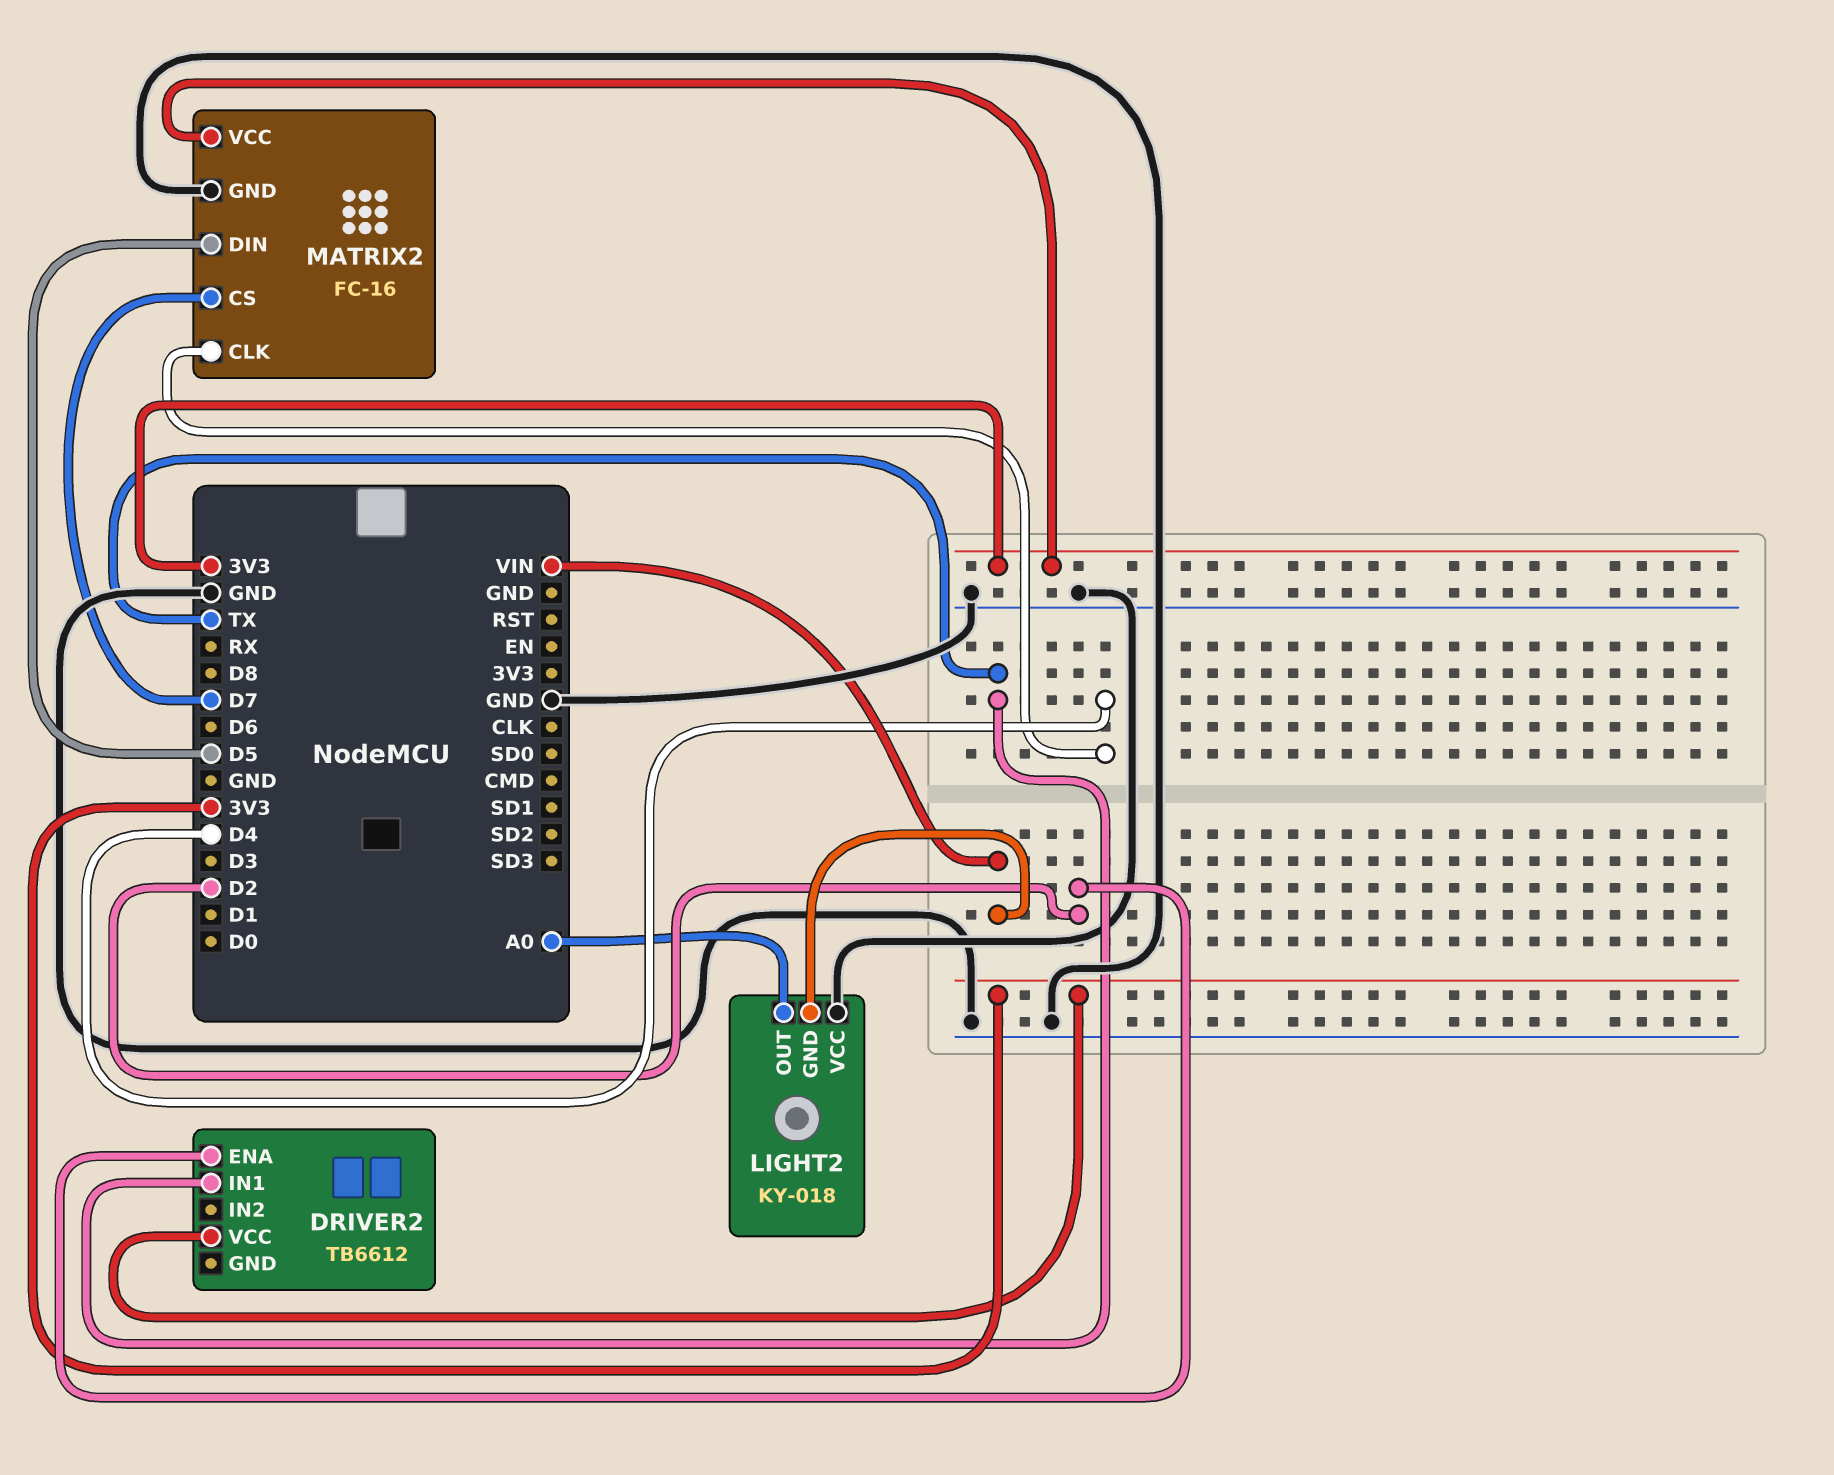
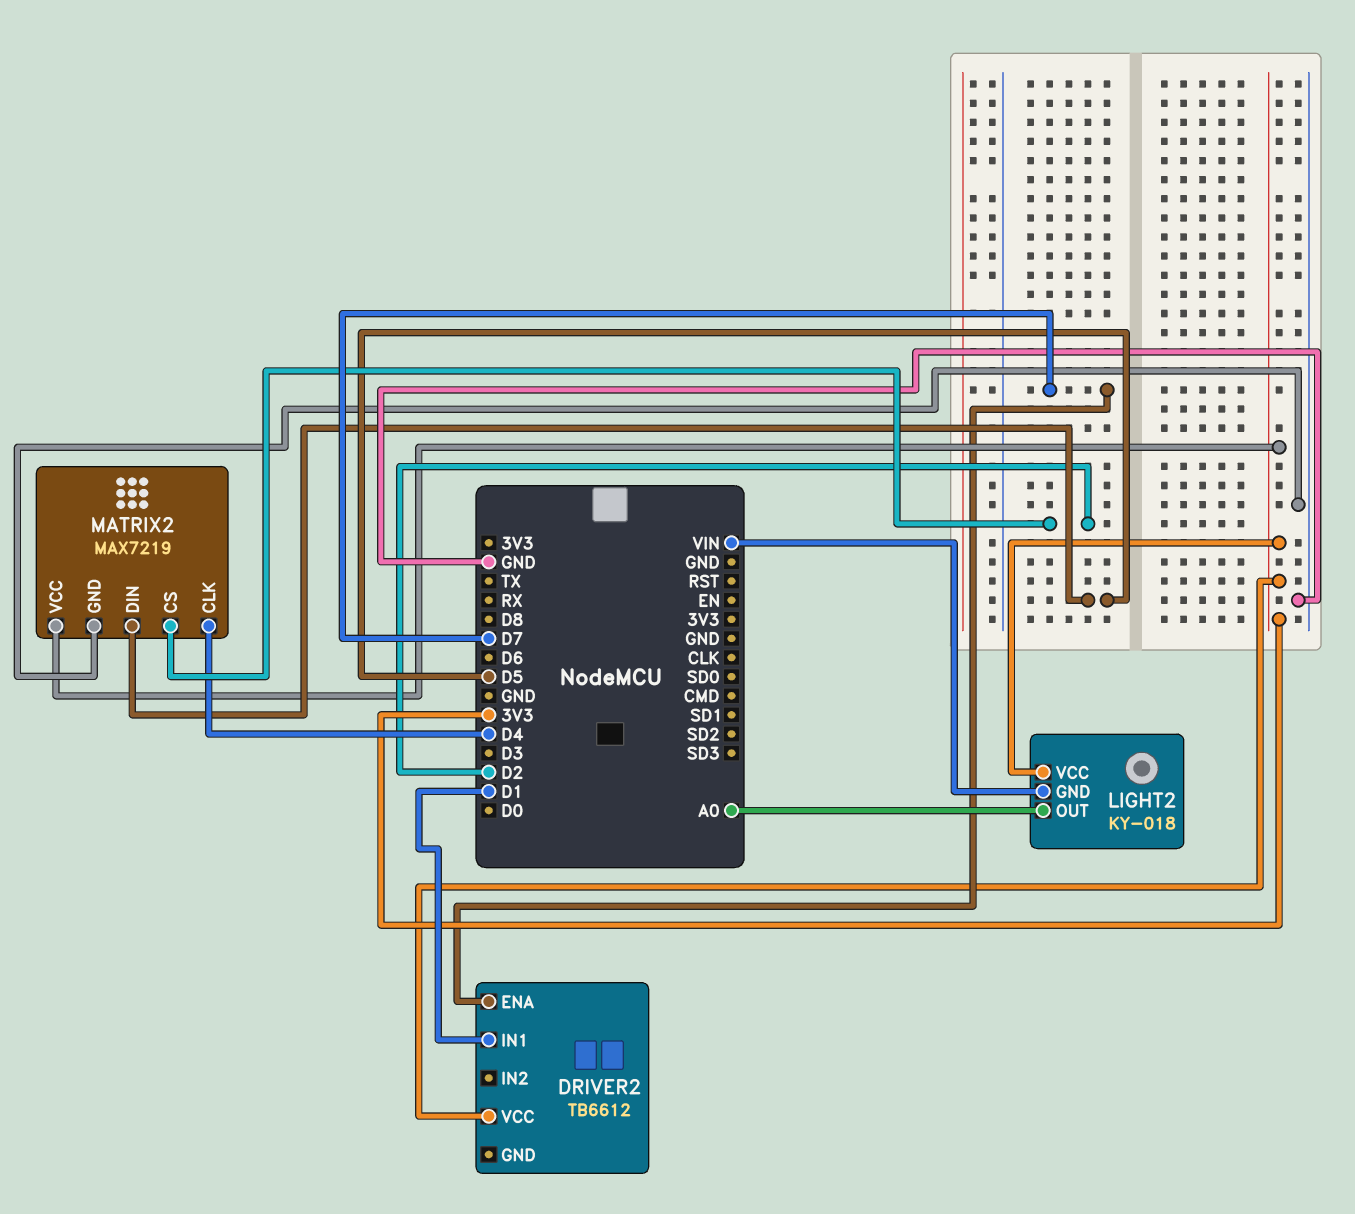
DRIVER2 pin ENA: D2 -> D7
DRIVER2 pin IN1: TX -> D1
LIGHT2 pin VCC: GND -> 3V3
MATRIX2: FC-16 -> MAX7219
MATRIX2 pin CS: D7 -> D2

